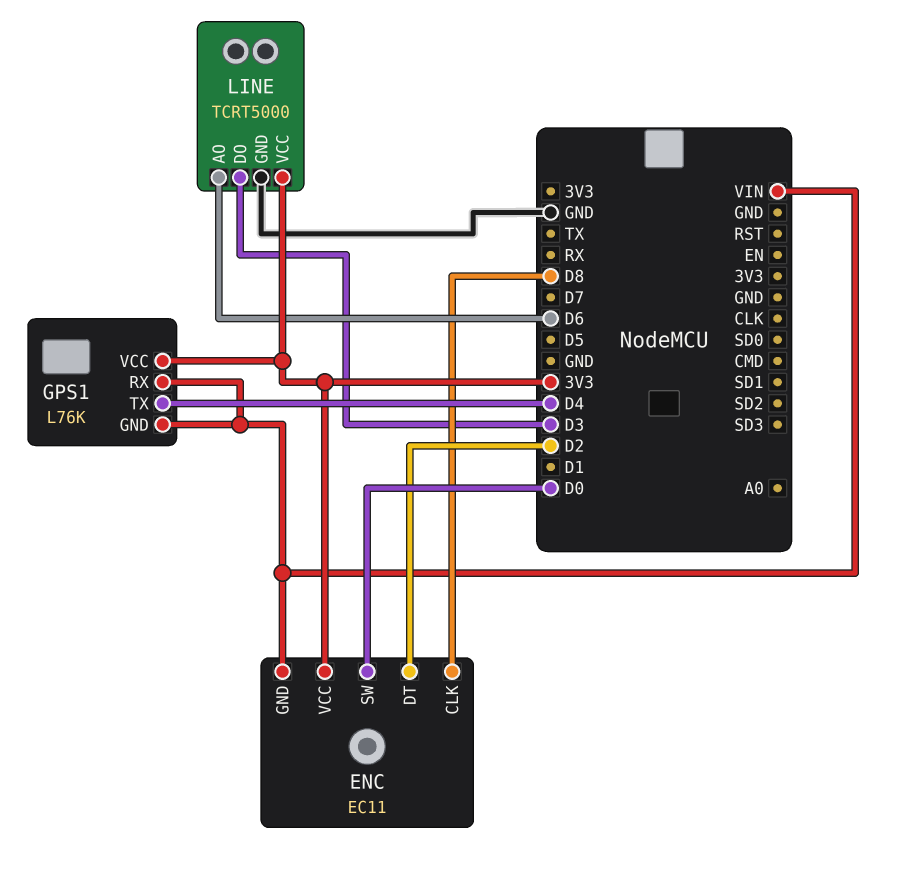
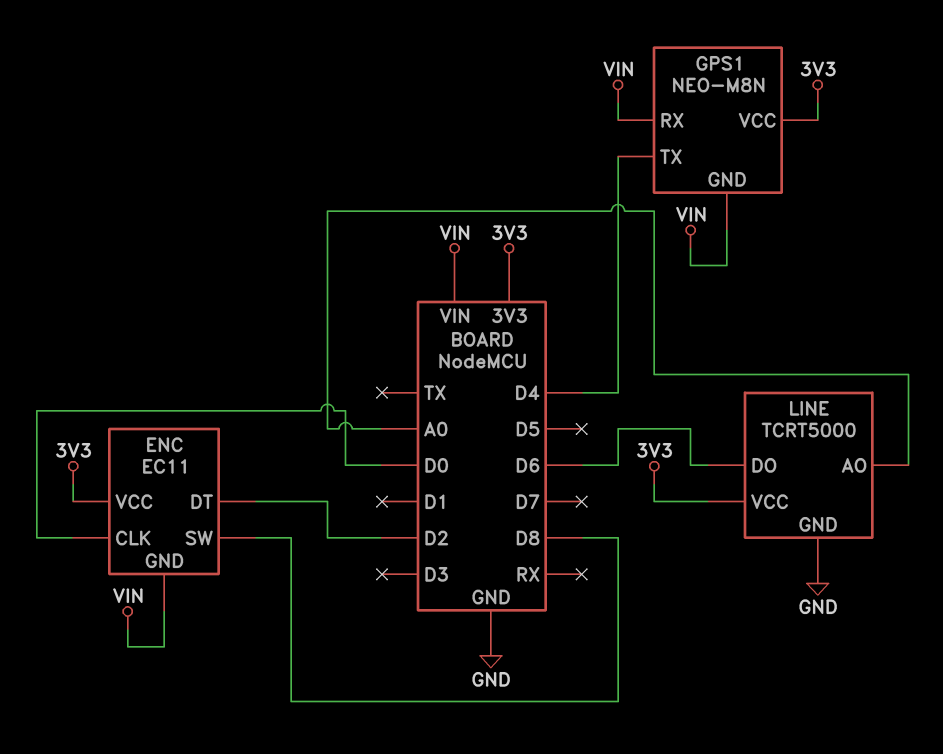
ENC pin CLK: D8 -> D0
ENC pin SW: D0 -> D8
GPS1: L76K -> NEO-M8N
LINE pin AO: D6 -> A0
LINE pin DO: D3 -> D6

